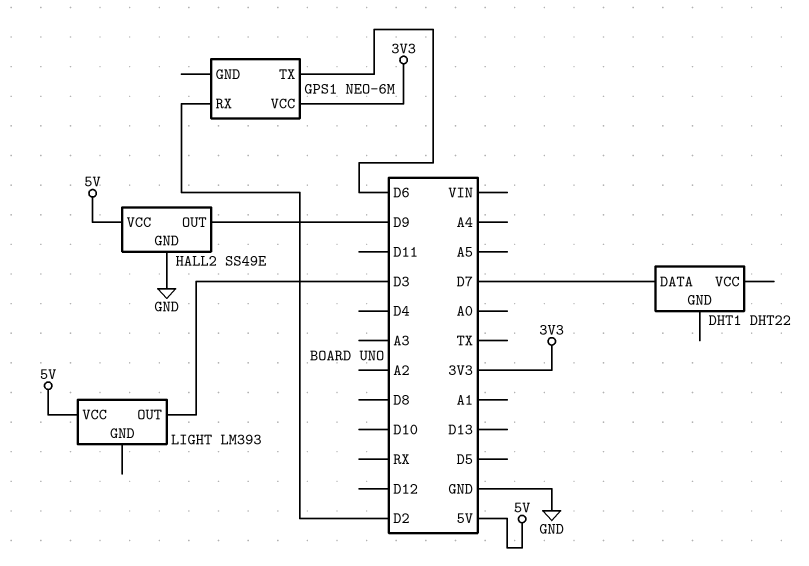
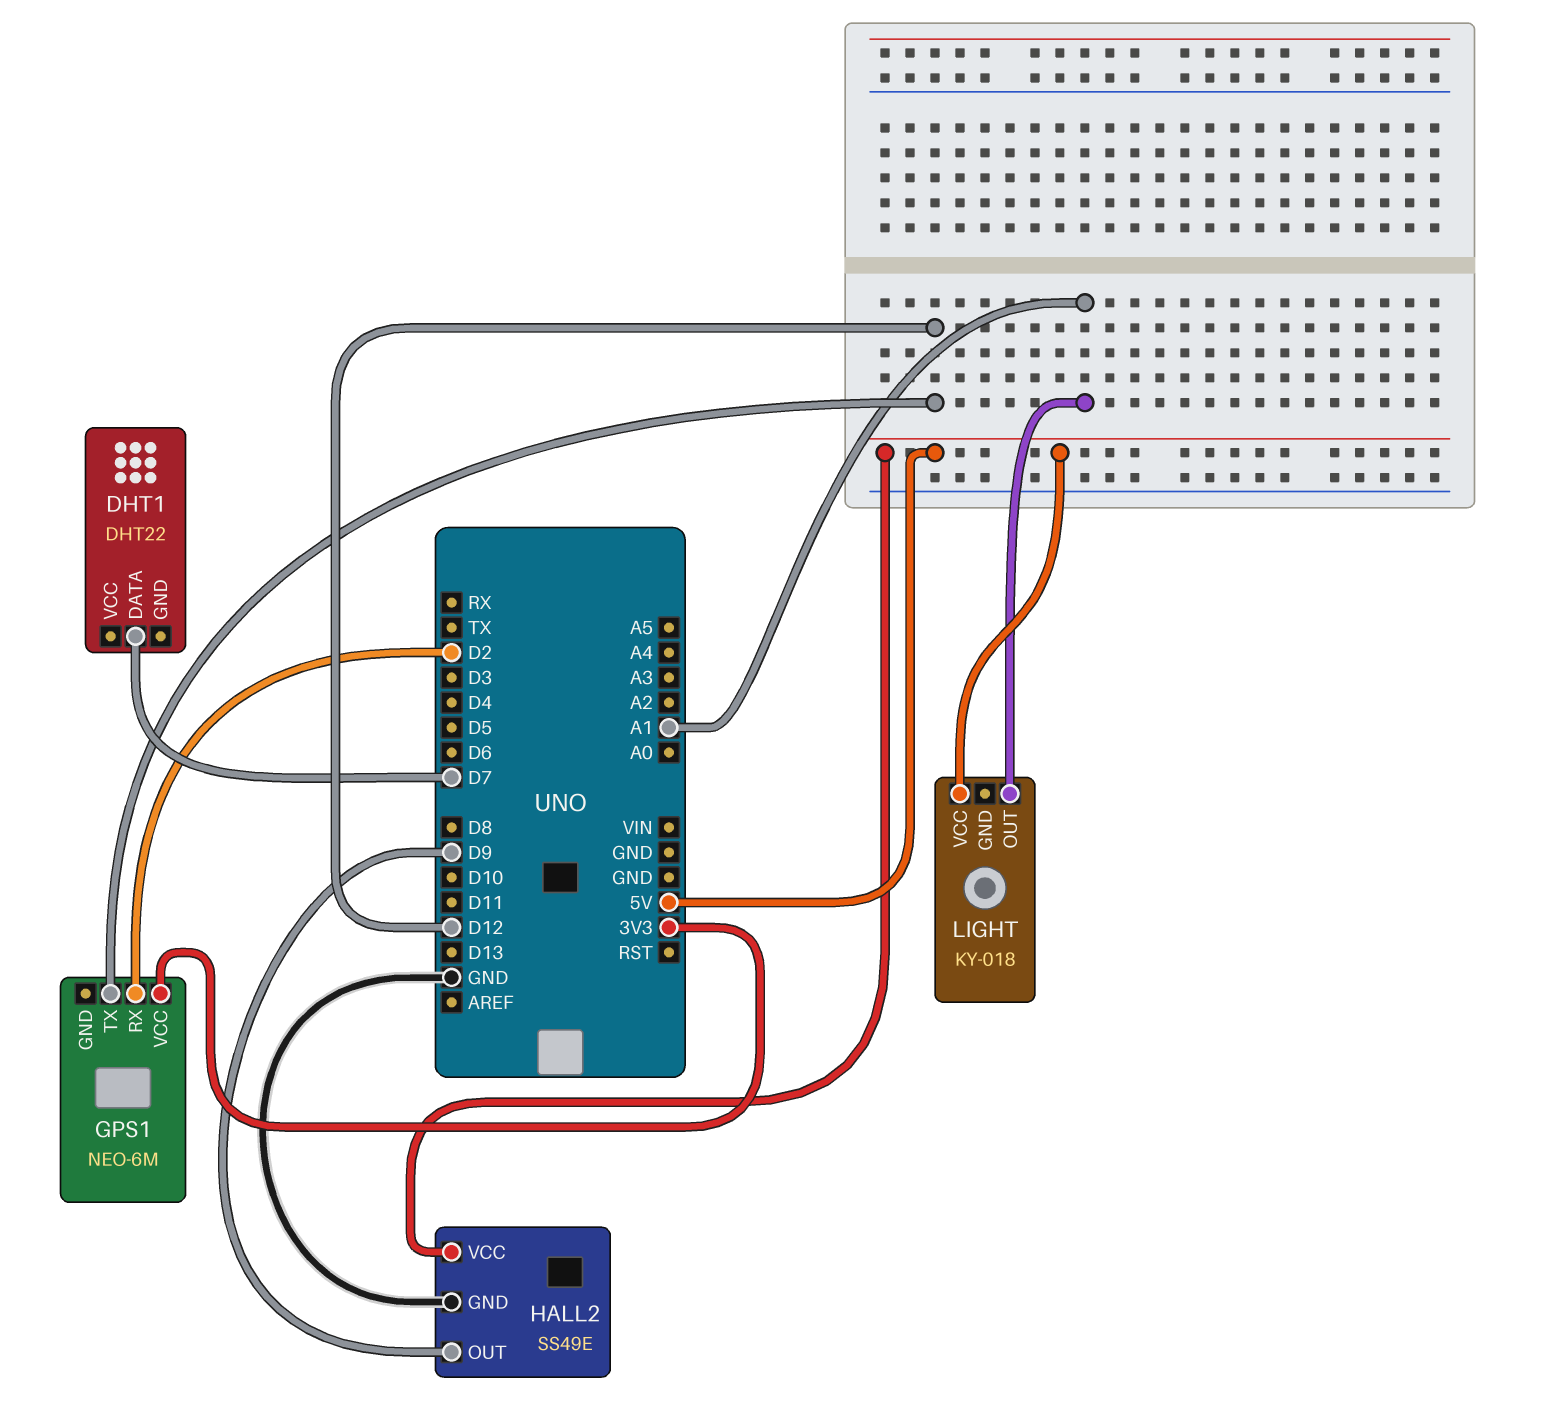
GPS1 pin TX: D6 -> D12
LIGHT: LM393 -> KY-018
LIGHT pin OUT: D3 -> A1

